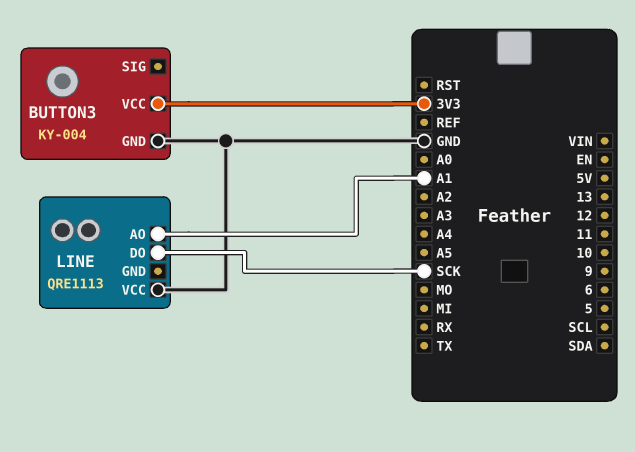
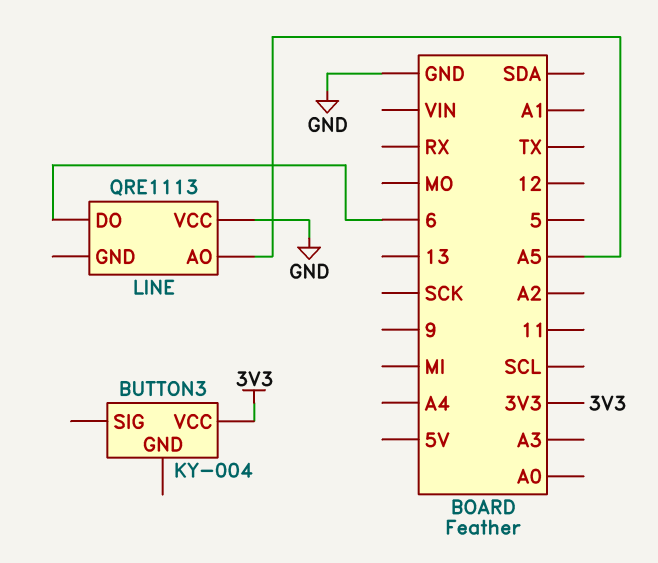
BUTTON3 pin GND: GND -> none
LINE pin AO: A1 -> A5
LINE pin DO: SCK -> 6

